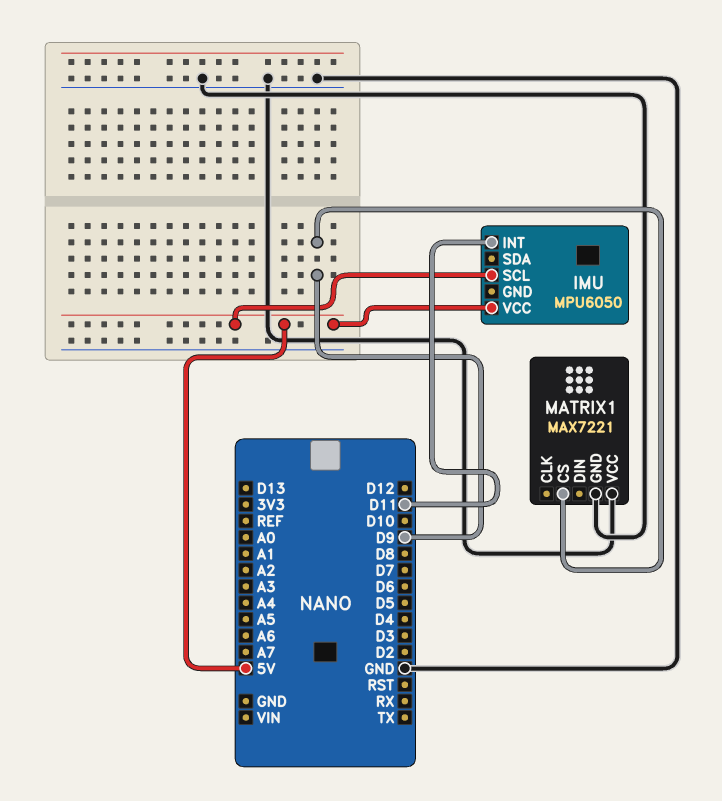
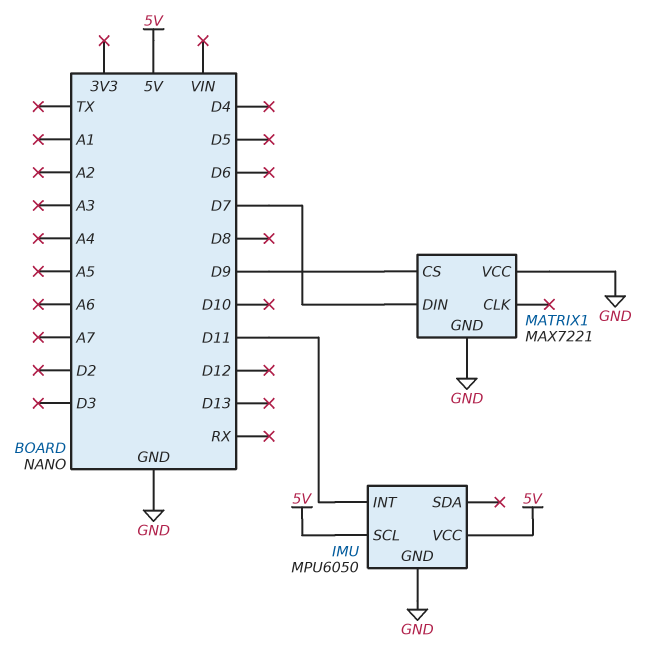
IMU pin GND: none -> GND
MATRIX1 pin DIN: none -> D7

